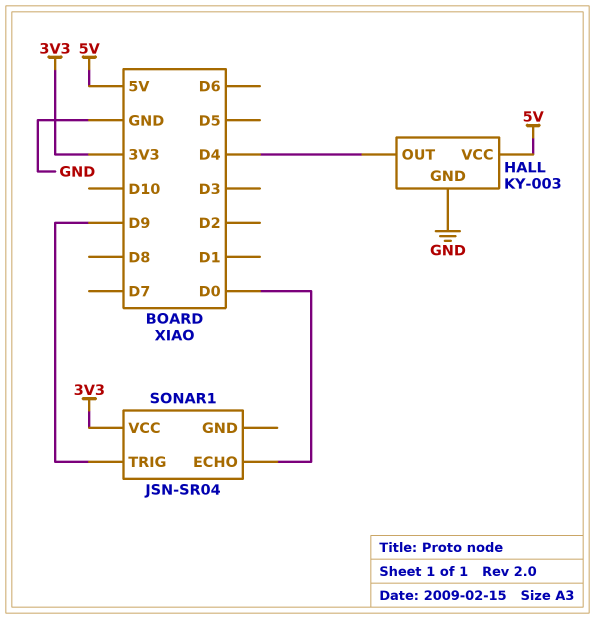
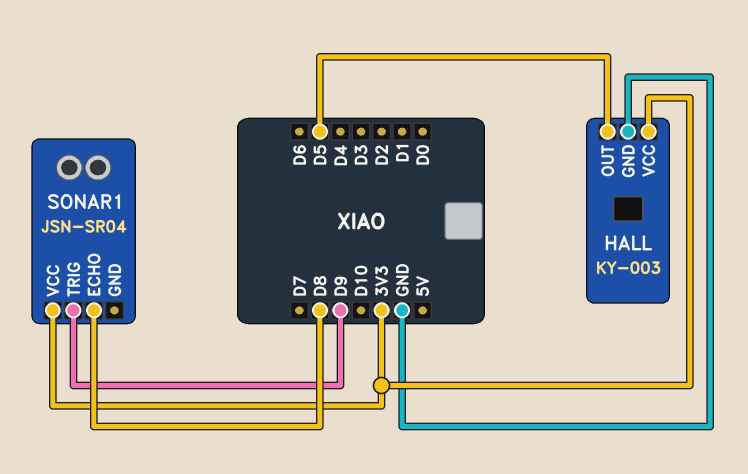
HALL pin OUT: D4 -> D5
HALL pin VCC: 5V -> 3V3
SONAR1 pin ECHO: D0 -> D8

